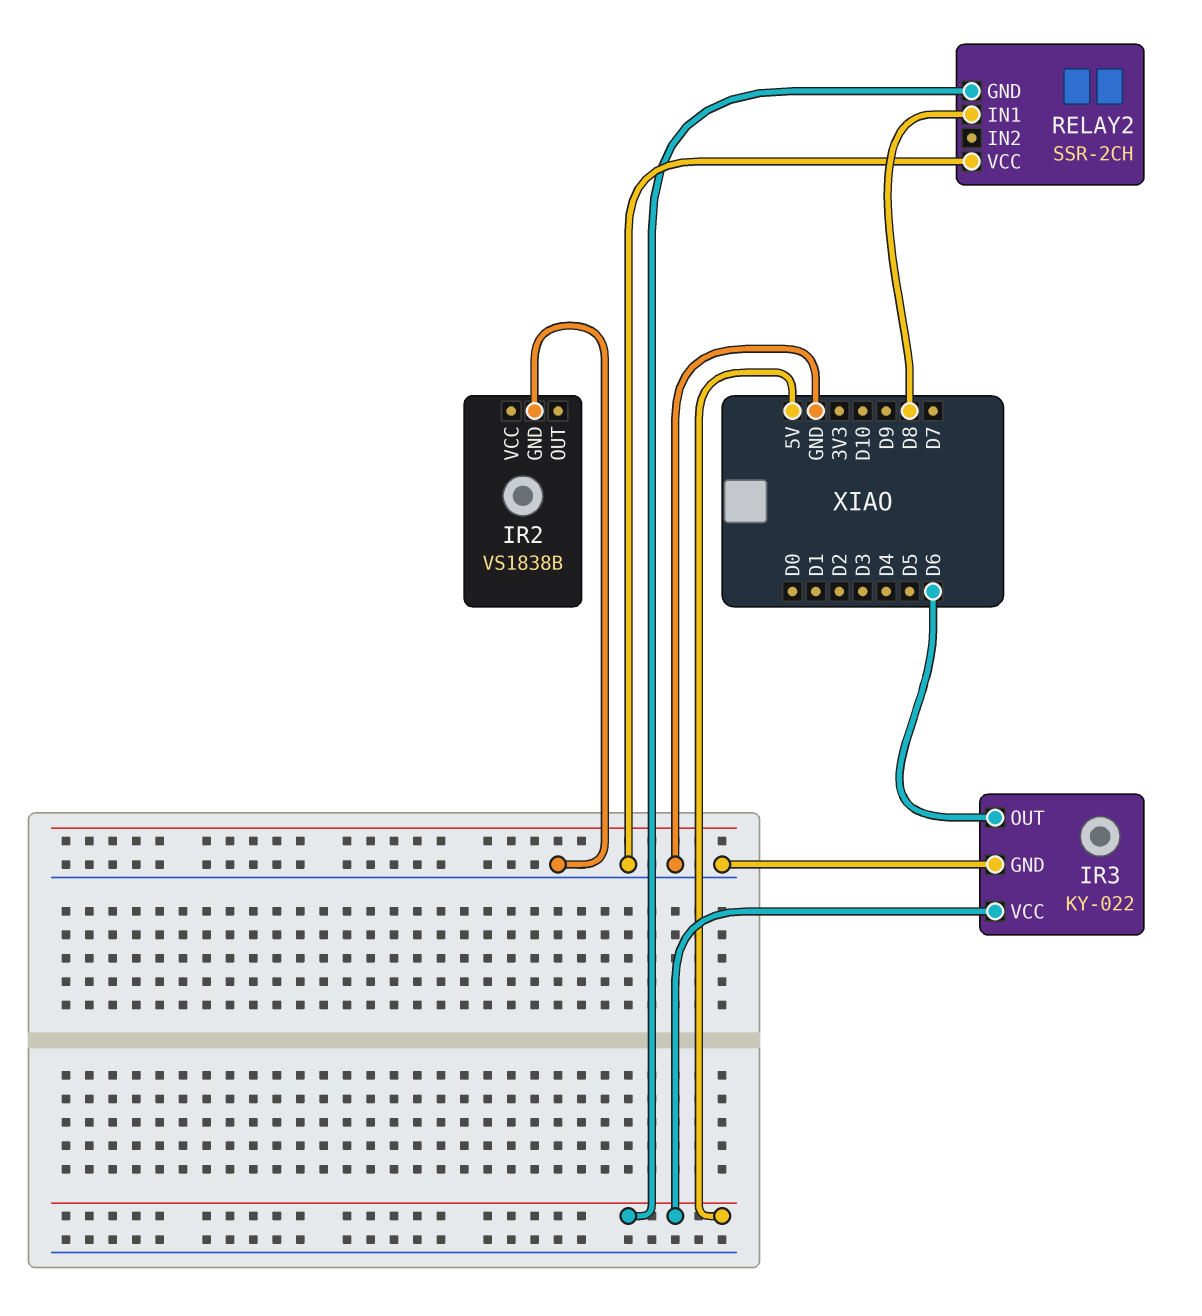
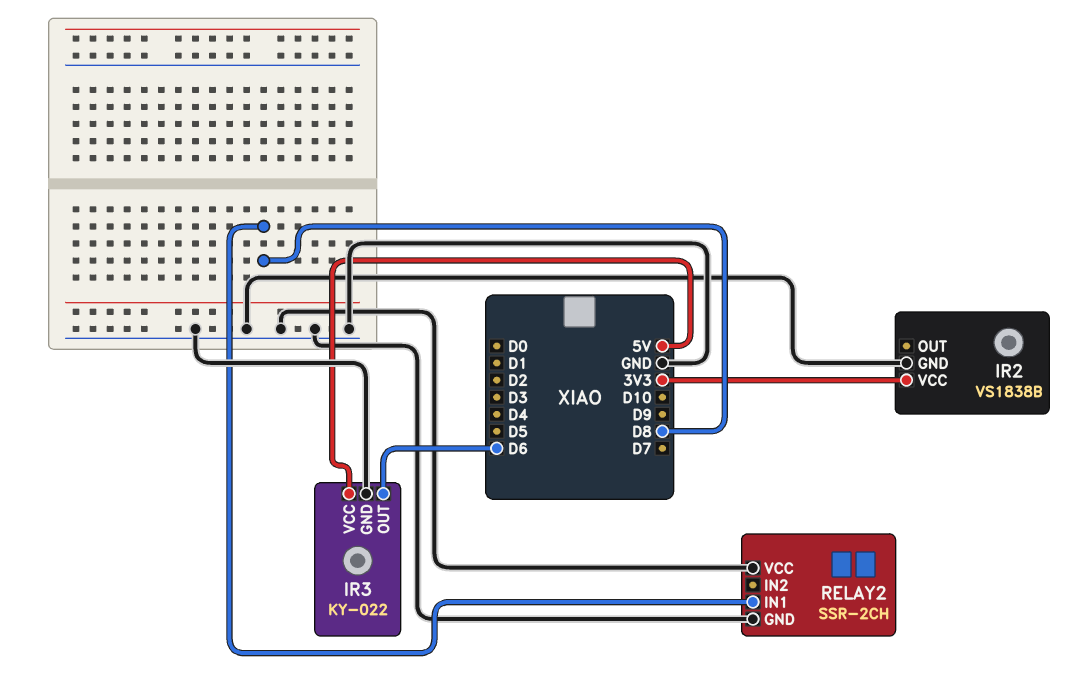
IR2 pin VCC: none -> 3V3
RELAY2 pin GND: 5V -> GND

